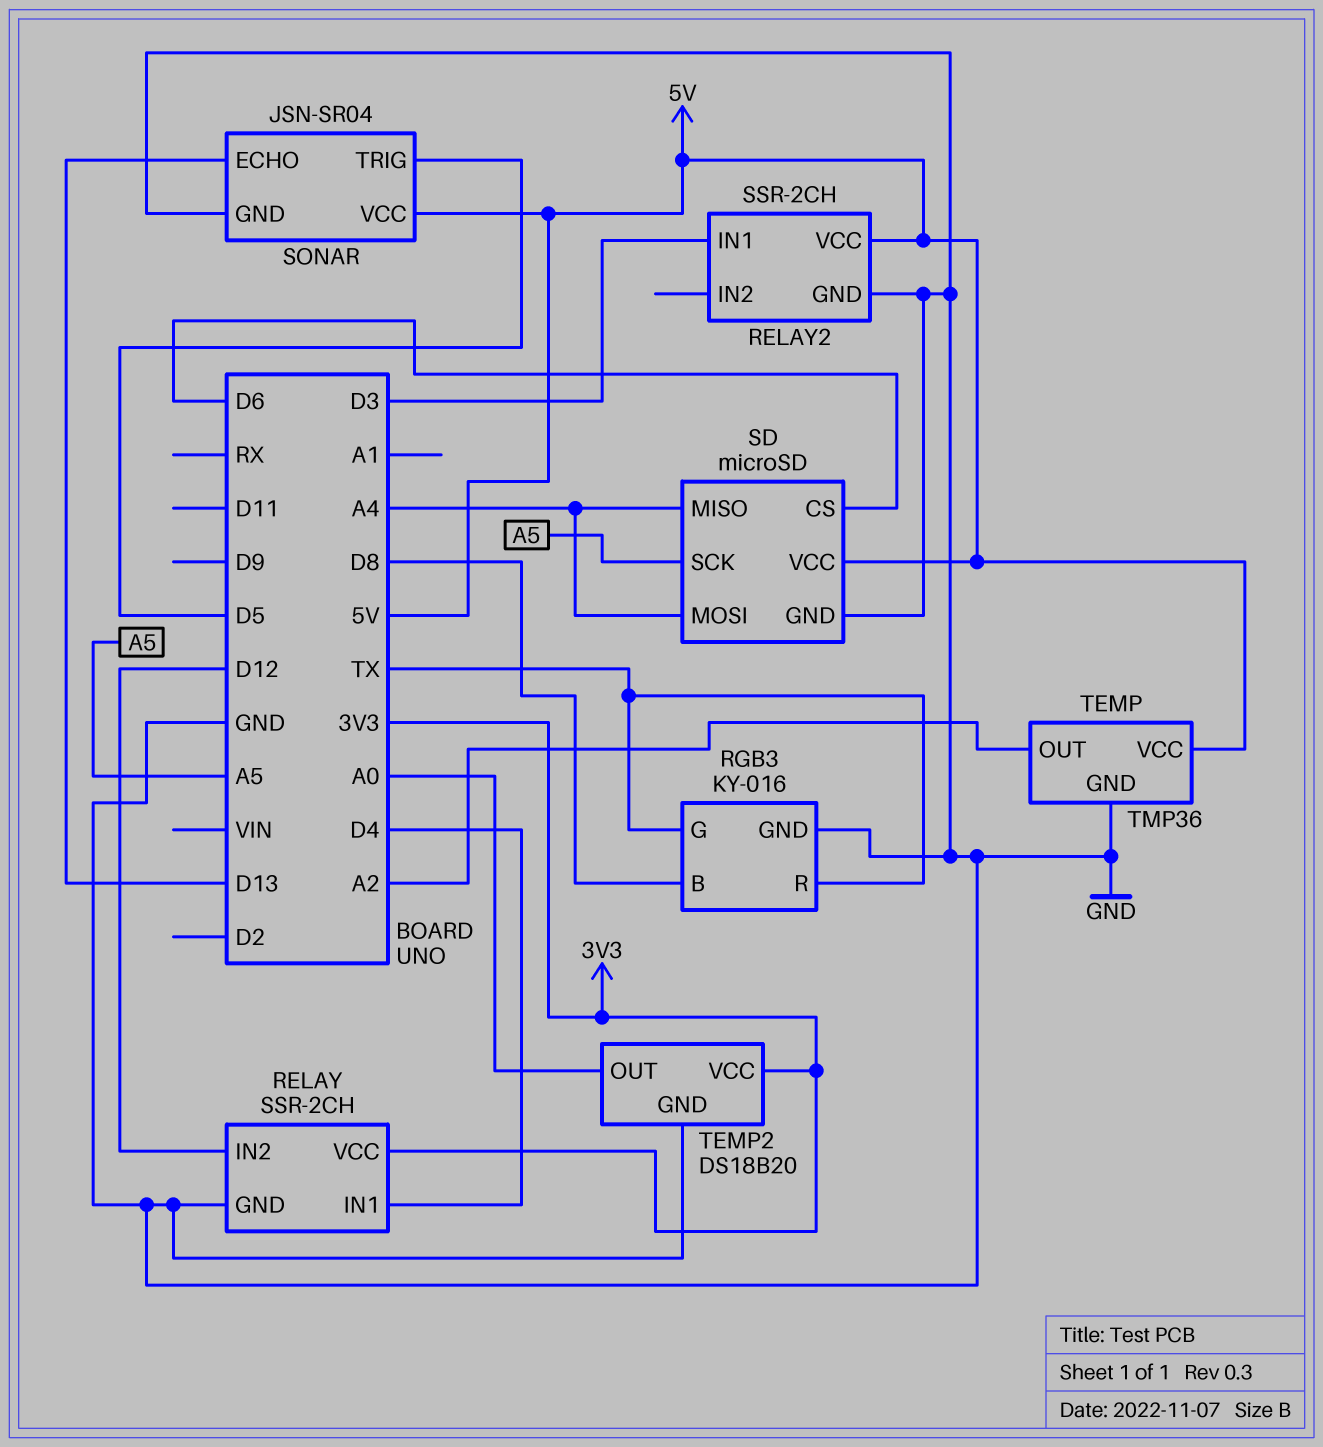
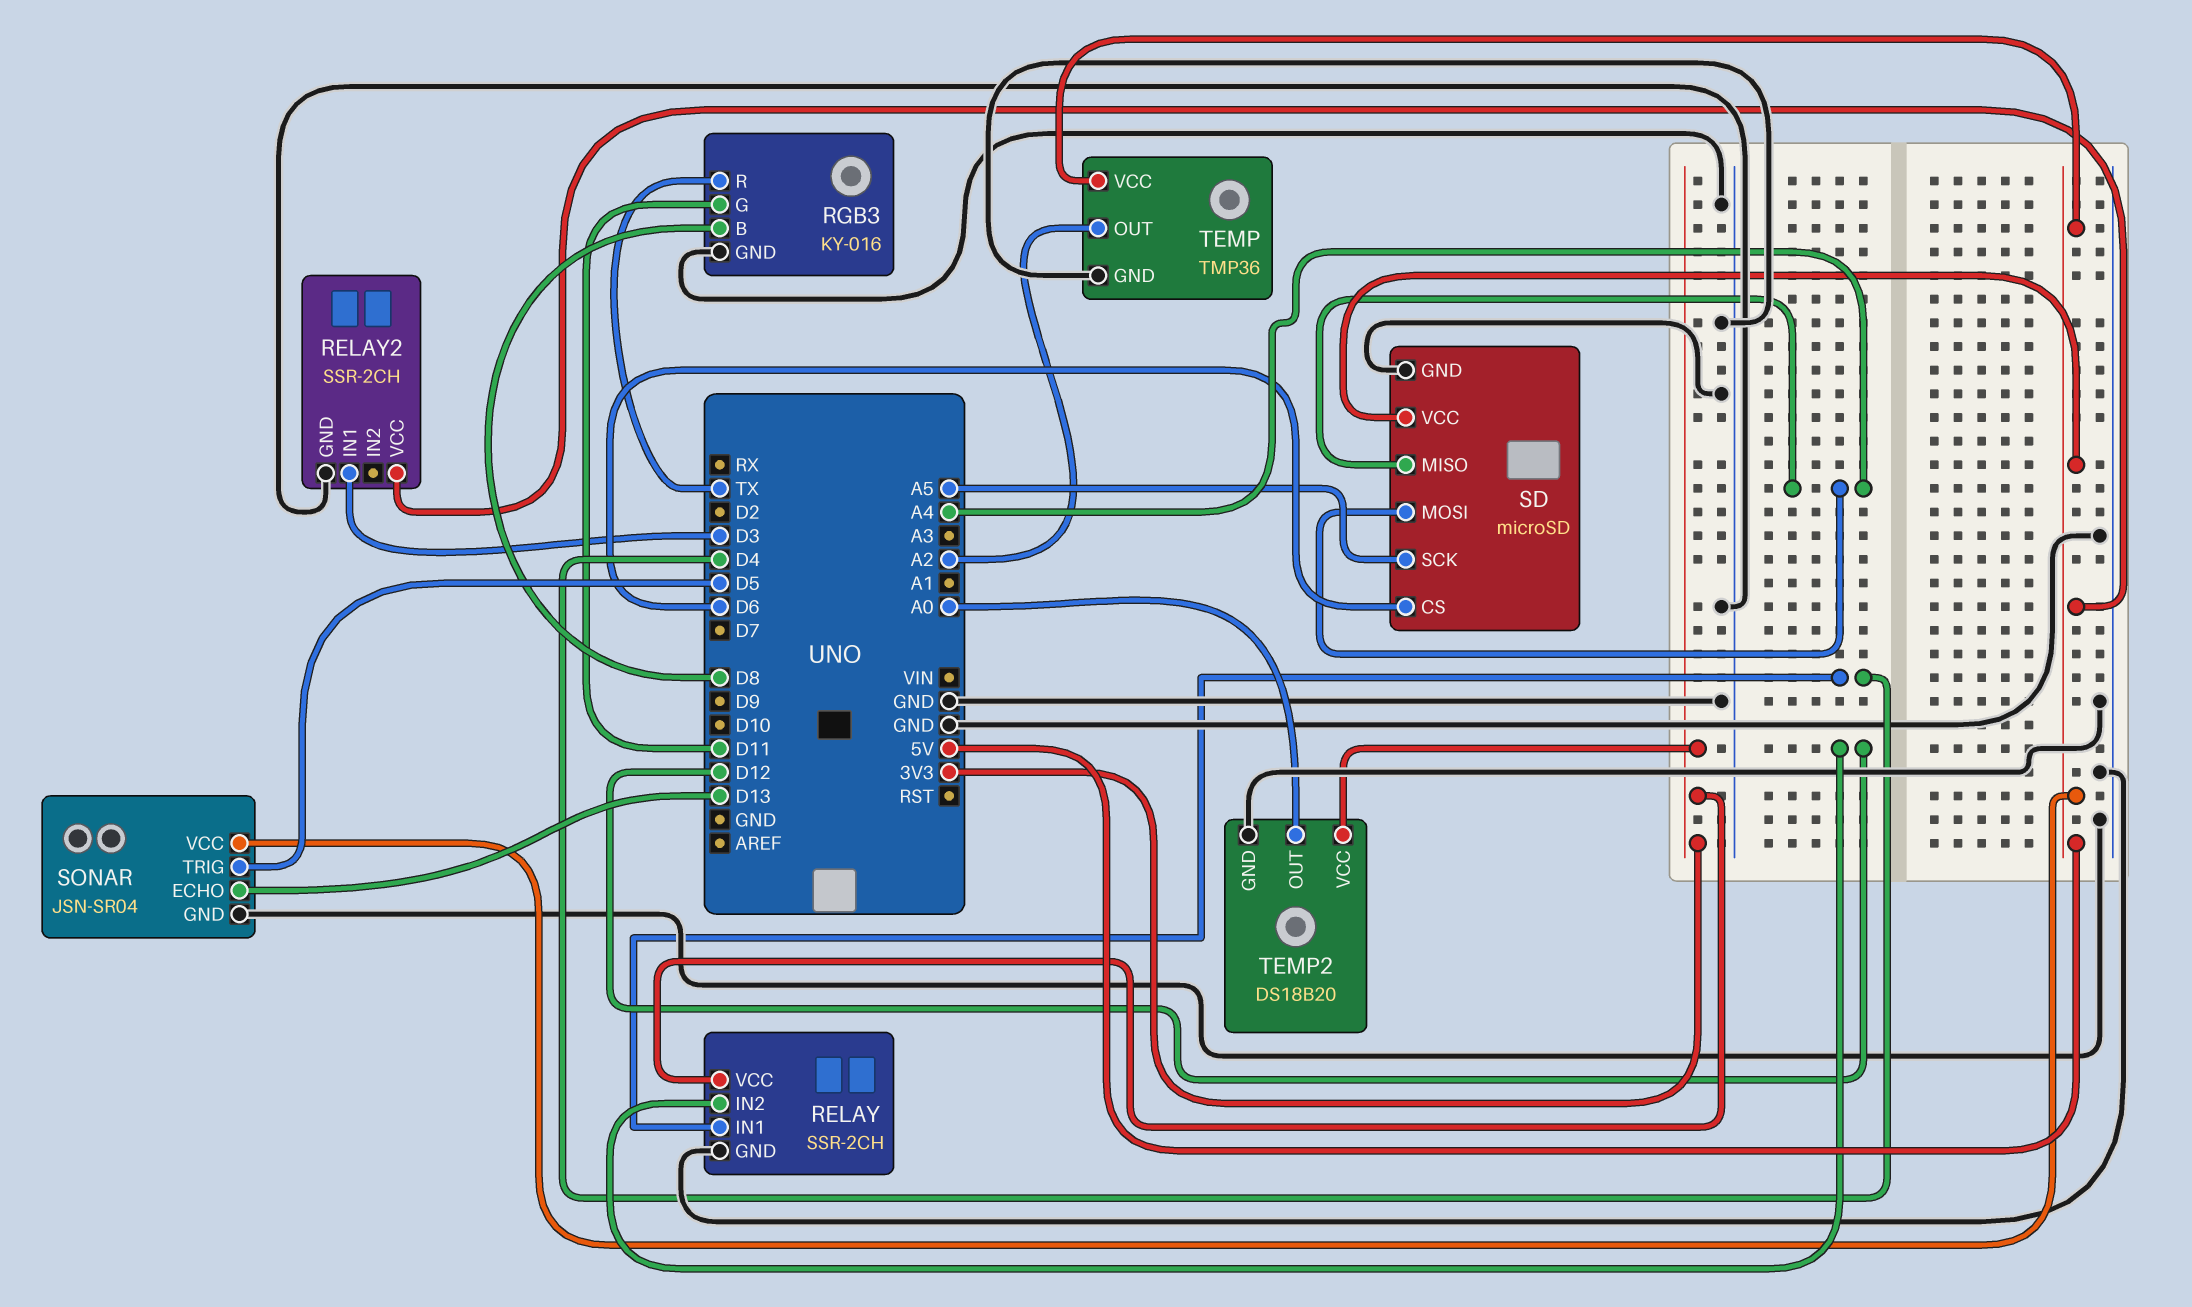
RGB3 pin G: TX -> D11

